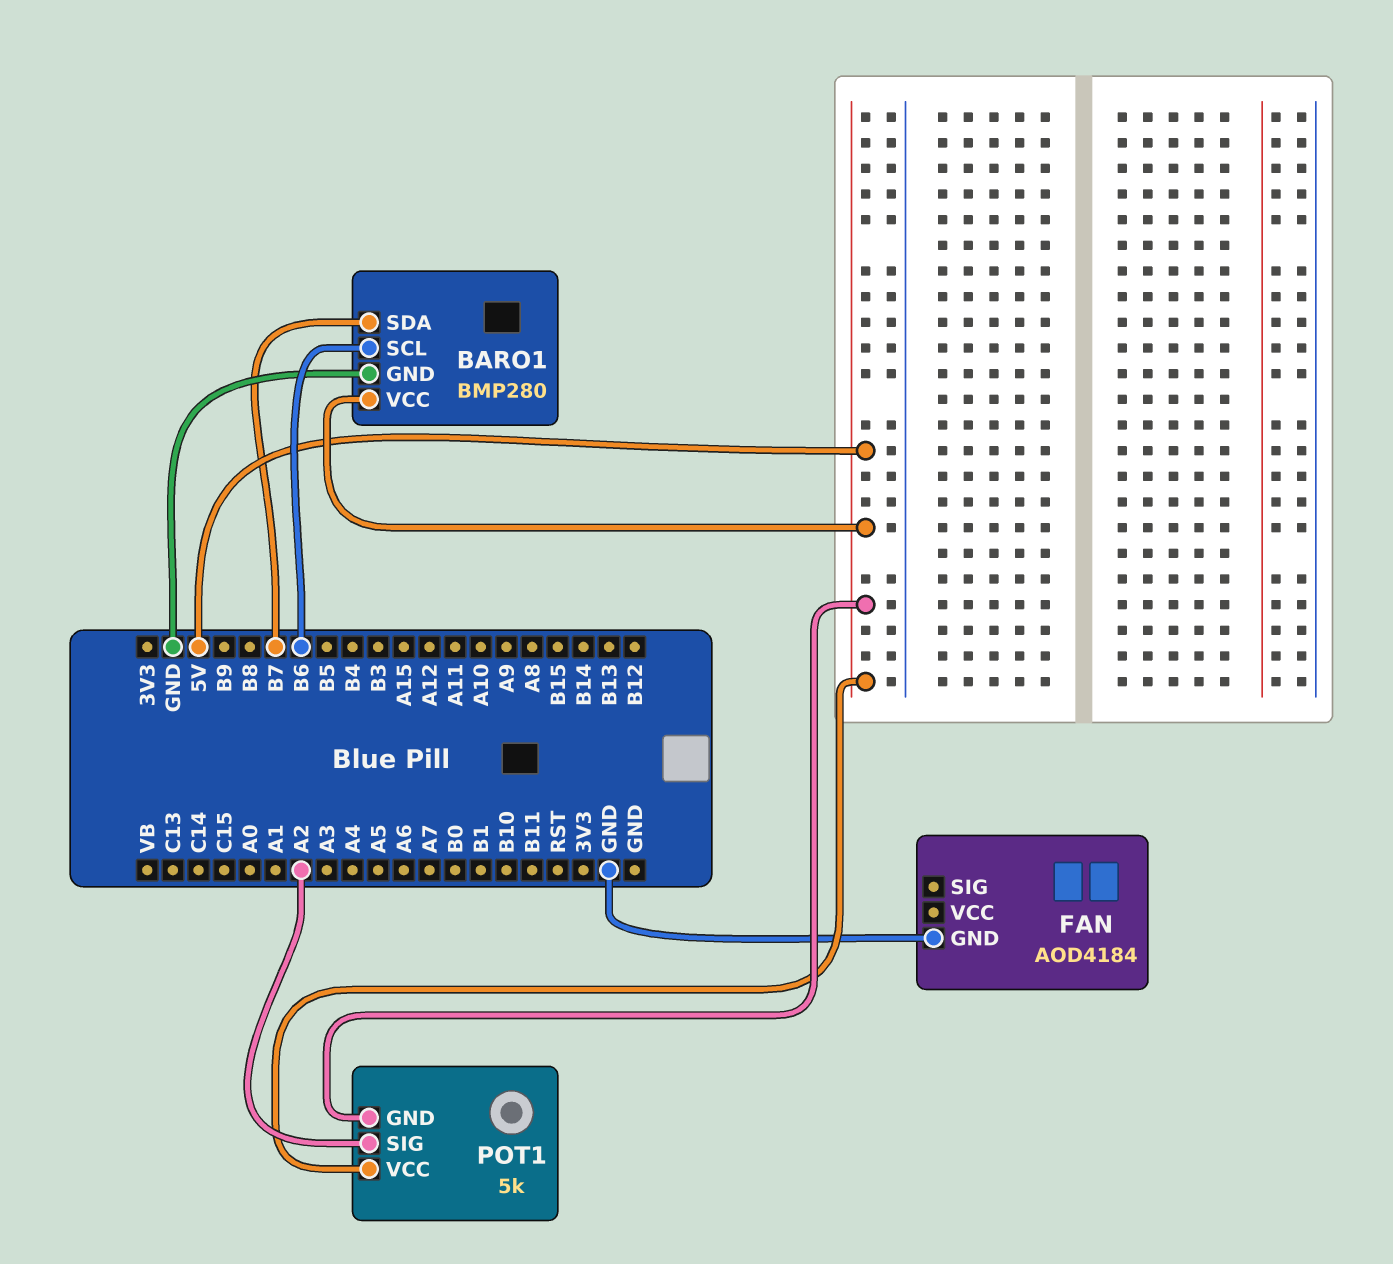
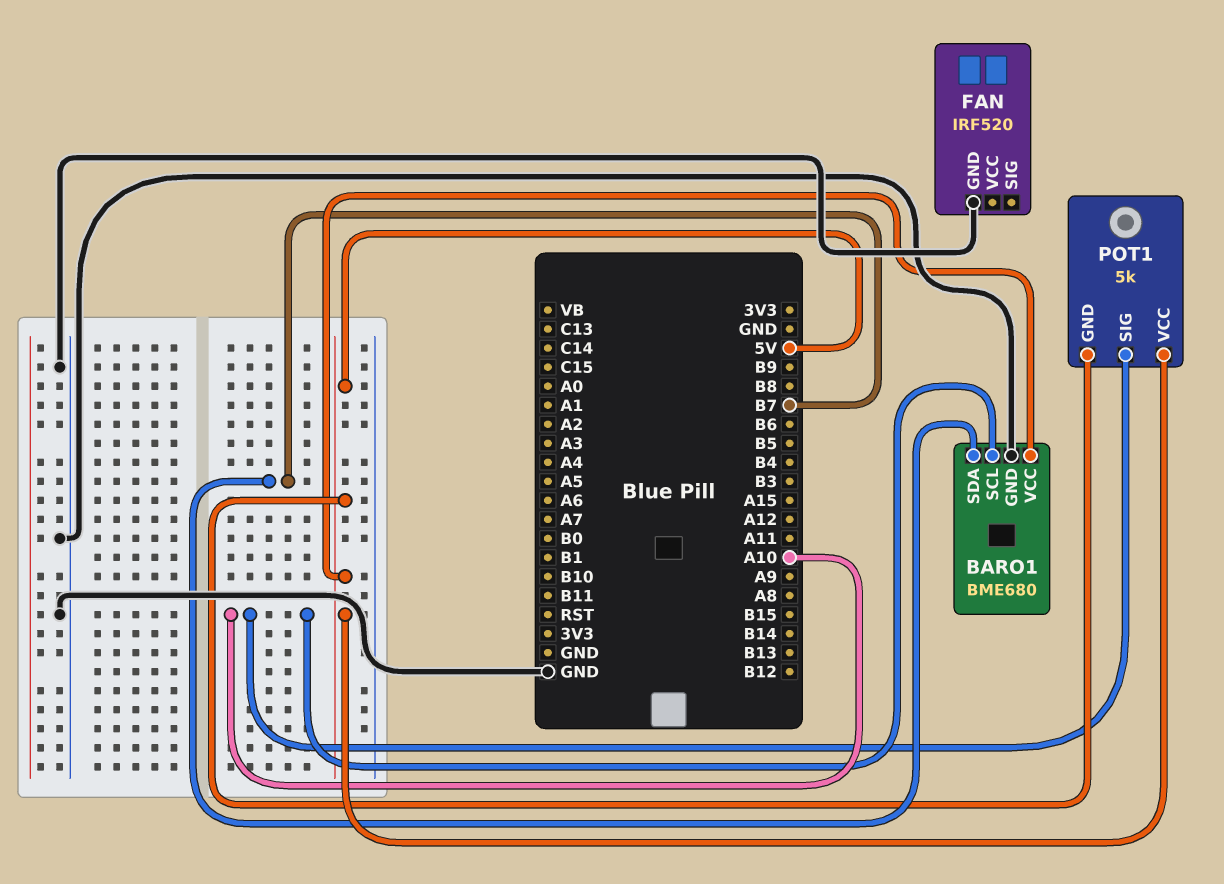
BARO1: BMP280 -> BME680
BARO1 pin SCL: B6 -> A10
FAN: AOD4184 -> IRF520
POT1 pin SIG: A2 -> A10

